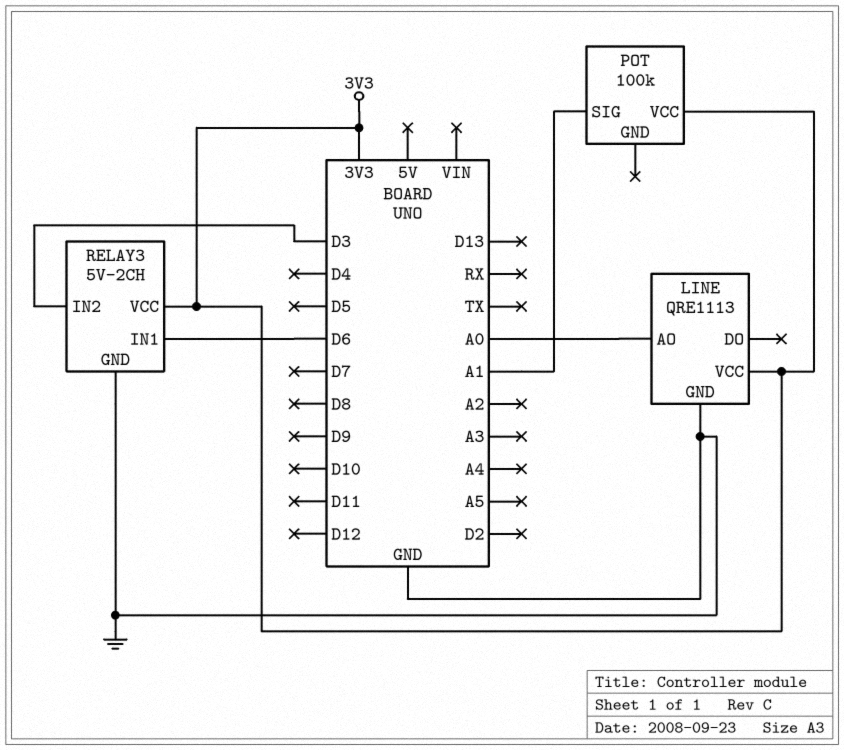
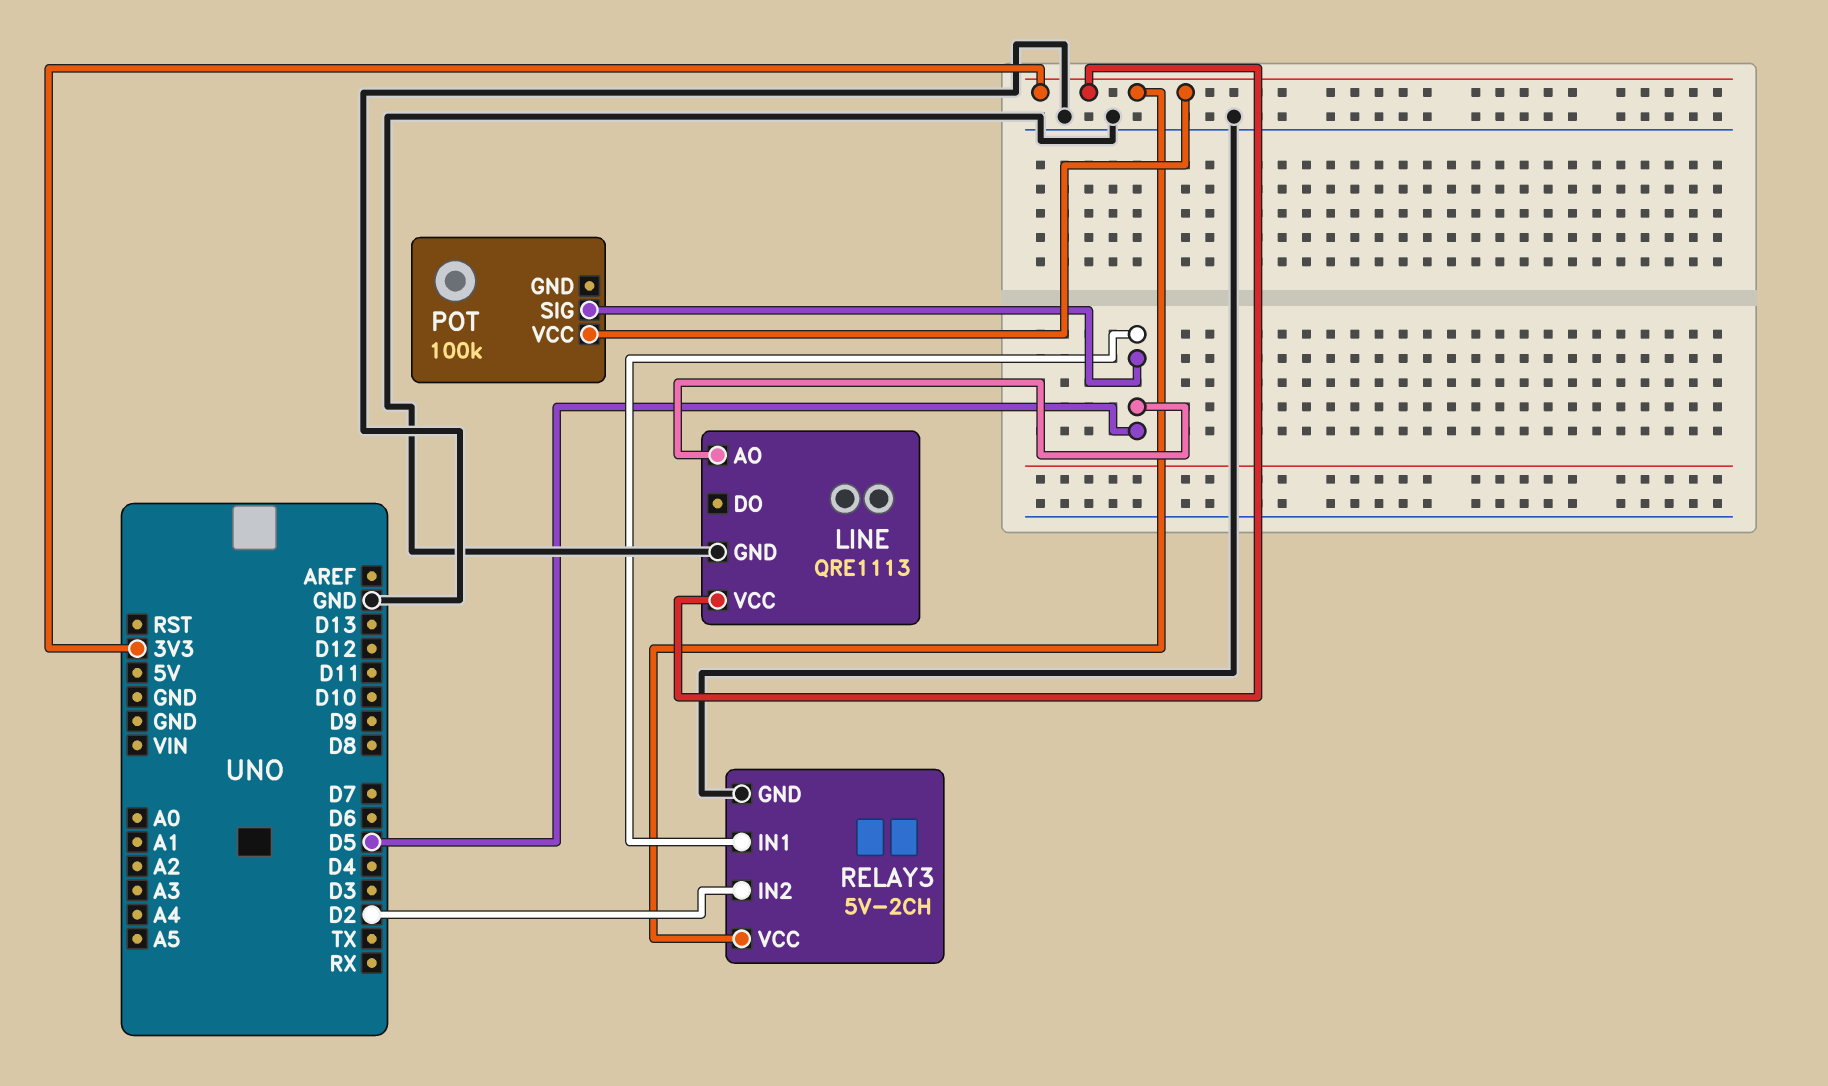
LINE pin AO: A0 -> D5
POT pin SIG: A1 -> D5
RELAY3 pin IN1: D6 -> D5
RELAY3 pin IN2: D3 -> D2

